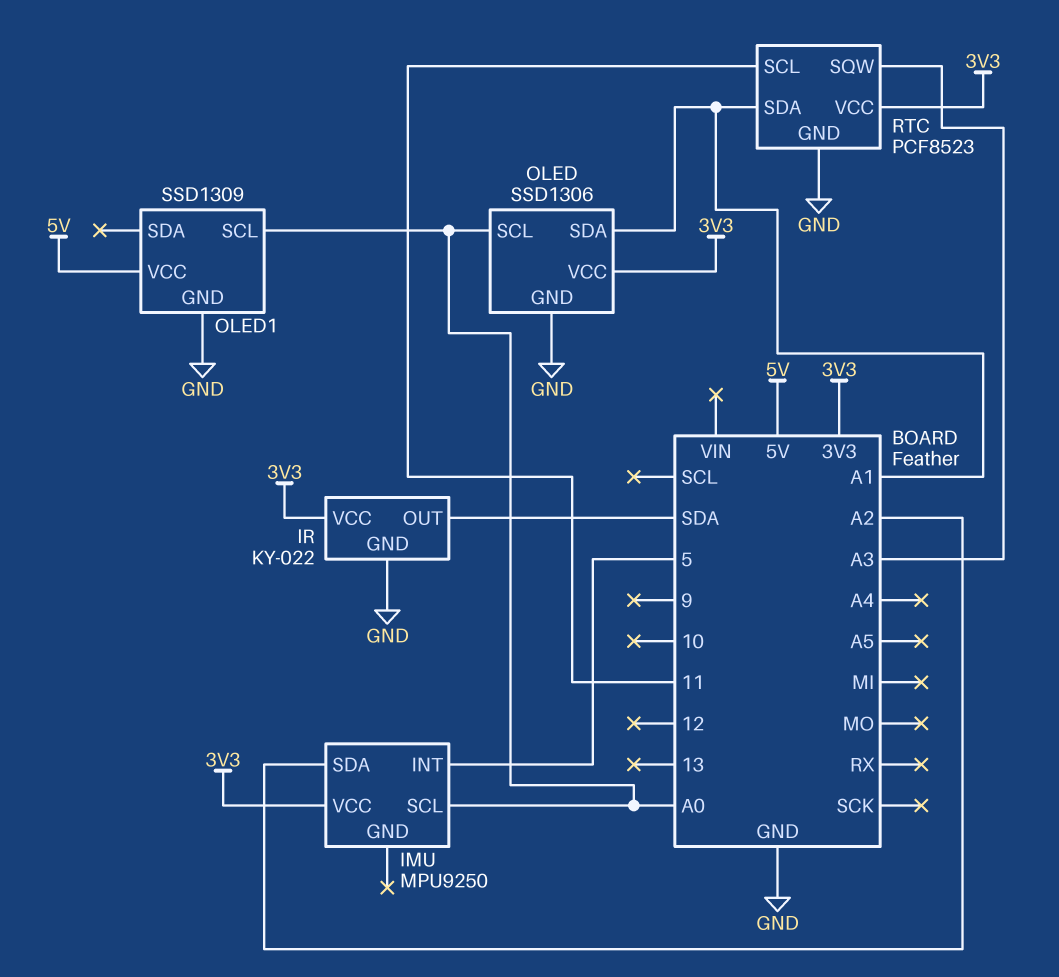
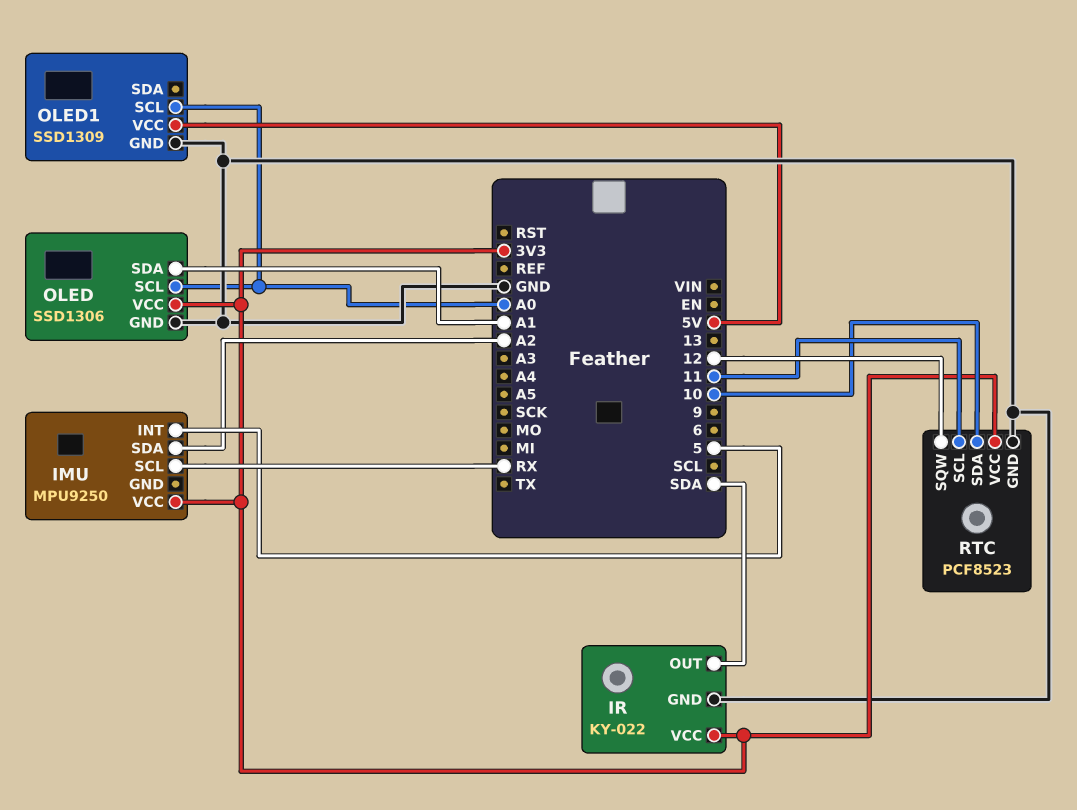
IMU pin SCL: A0 -> RX
RTC pin SDA: A1 -> 10
RTC pin SQW: A3 -> 12

